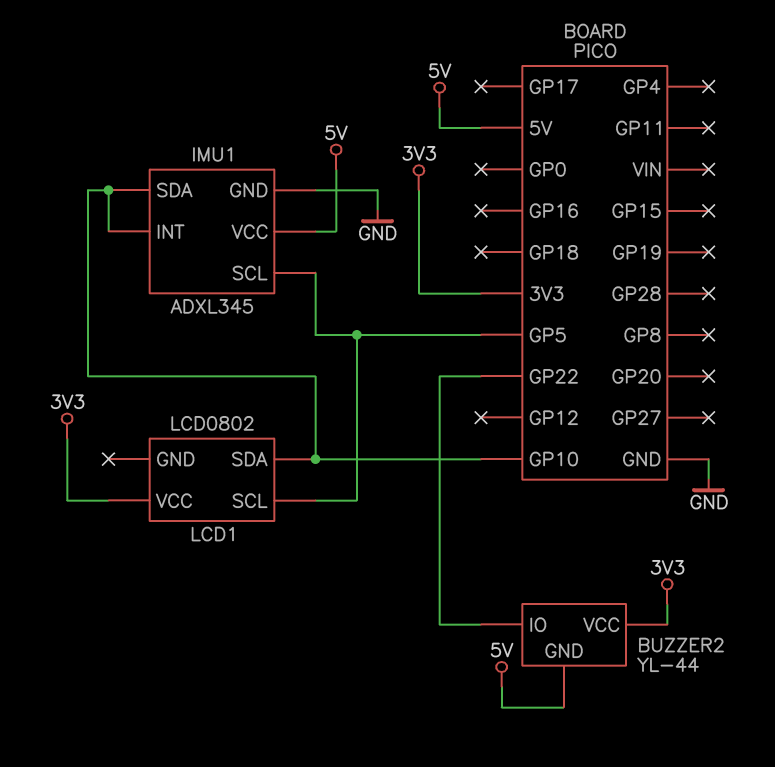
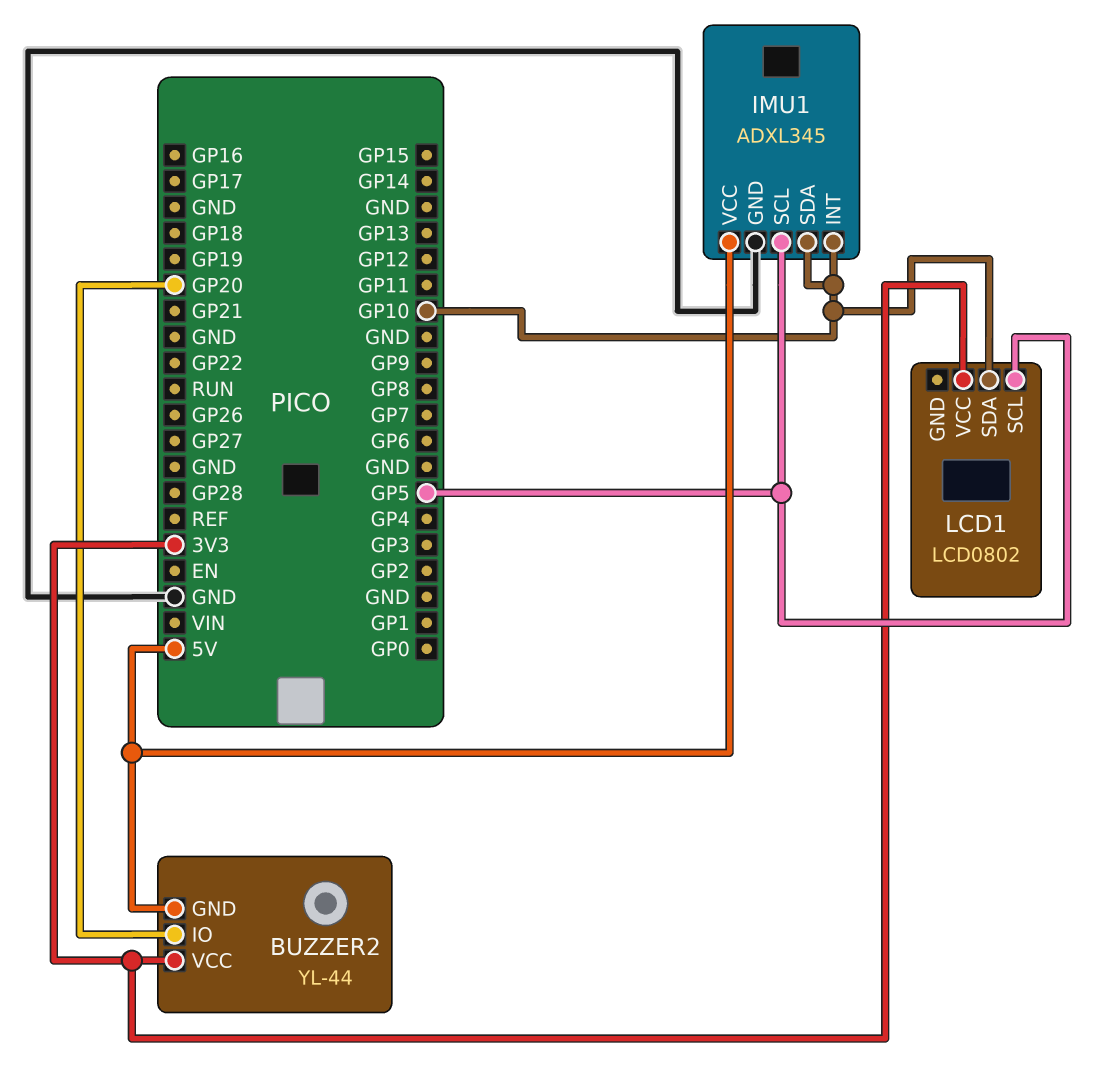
BUZZER2 pin IO: GP22 -> GP20

